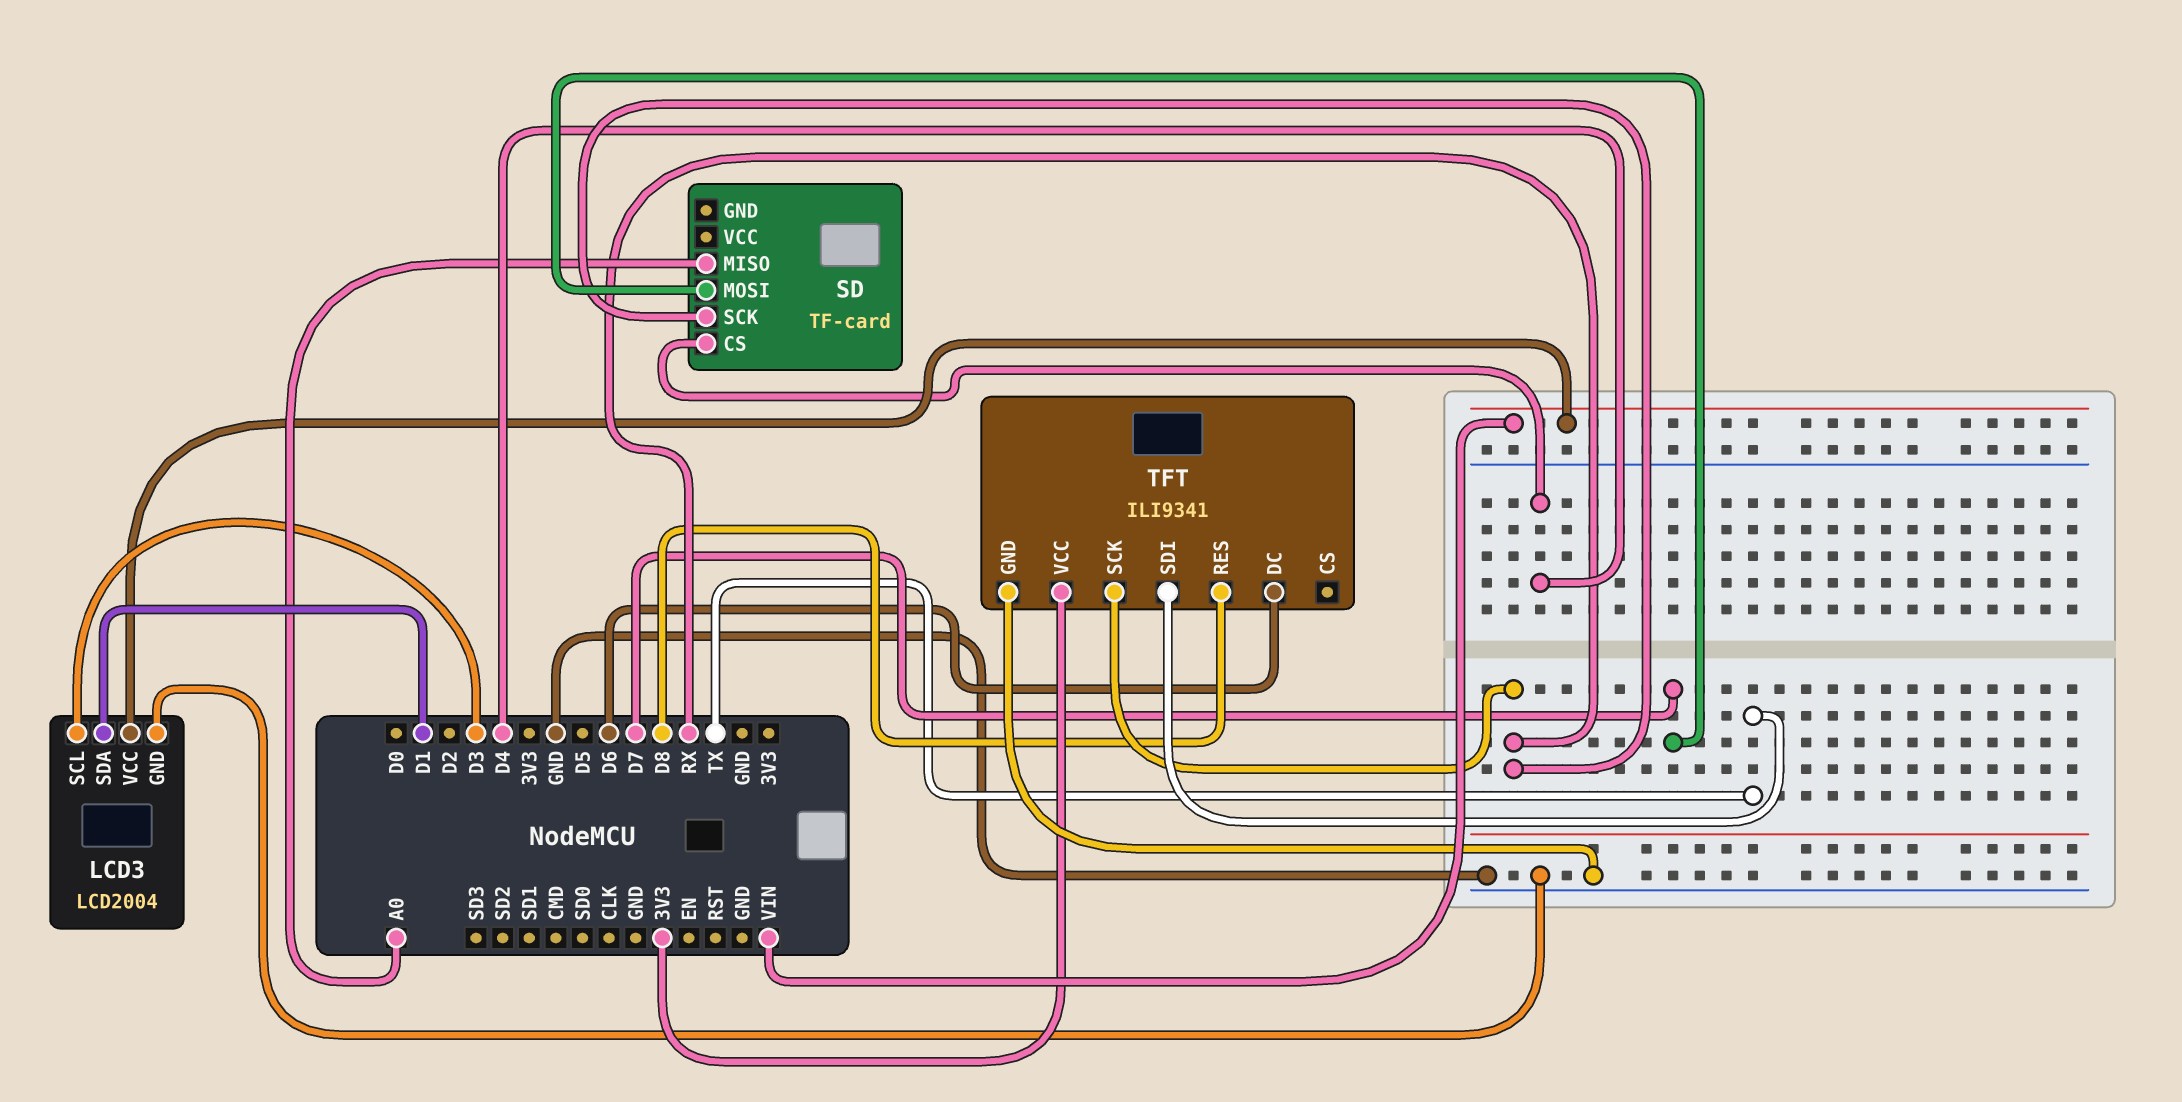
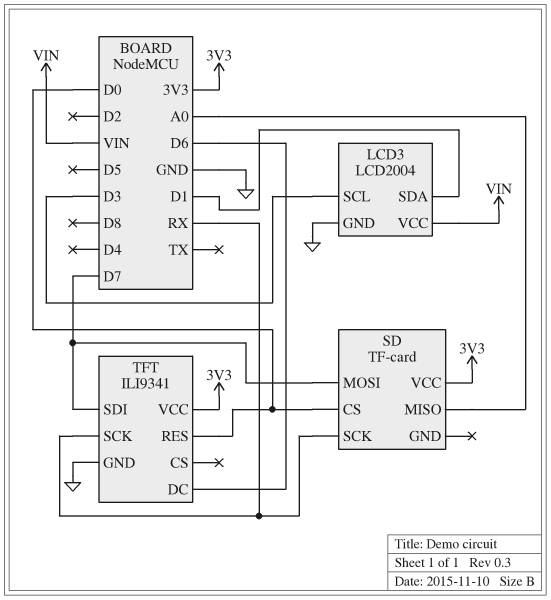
SD pin CS: D4 -> D0
SD pin VCC: none -> 3V3
TFT pin RES: D8 -> D0
TFT pin SDI: TX -> D7

